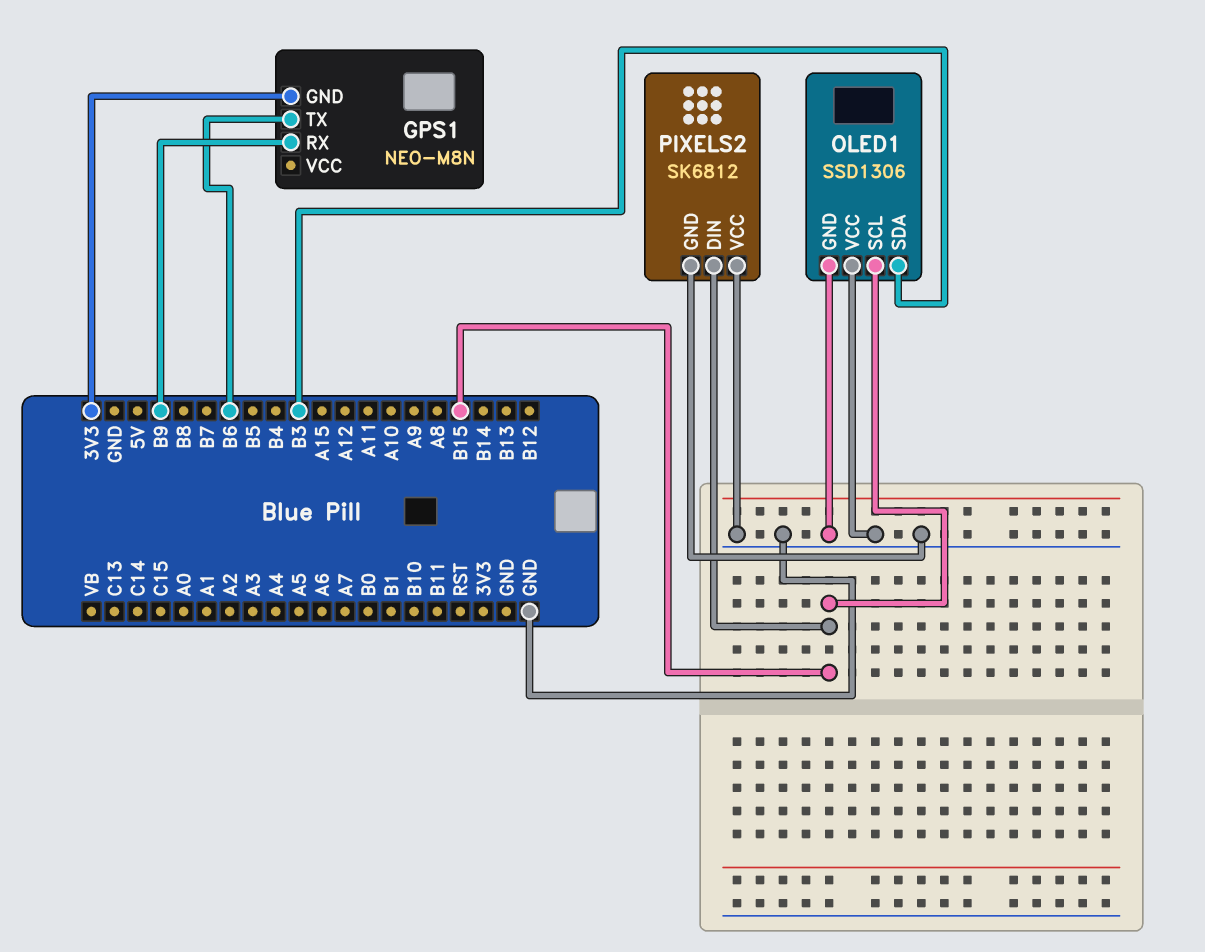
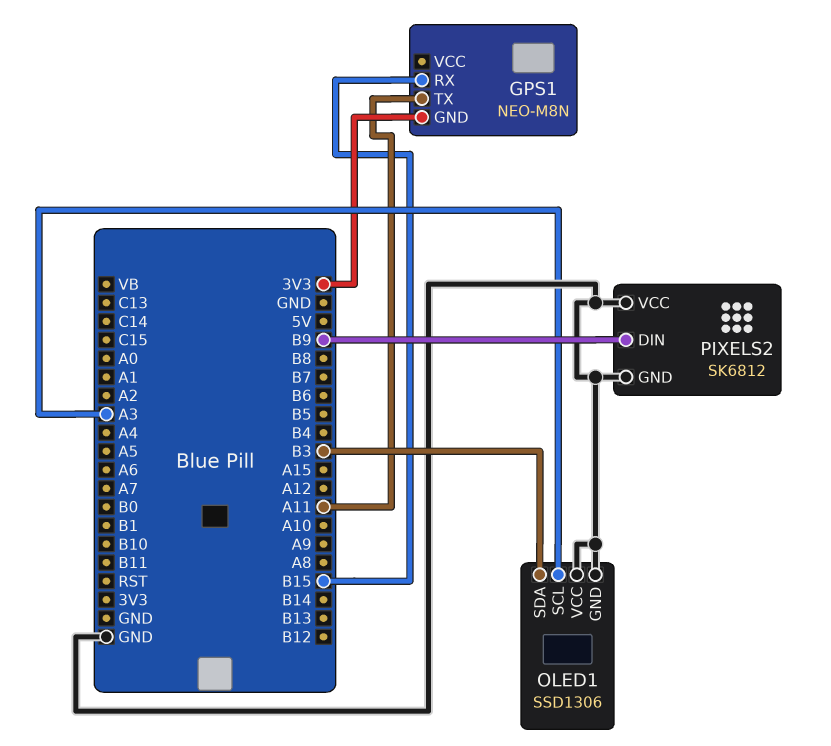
GPS1 pin RX: B9 -> B15
GPS1 pin TX: B6 -> A11
OLED1 pin SCL: B15 -> A3
PIXELS2 pin DIN: B15 -> B9

